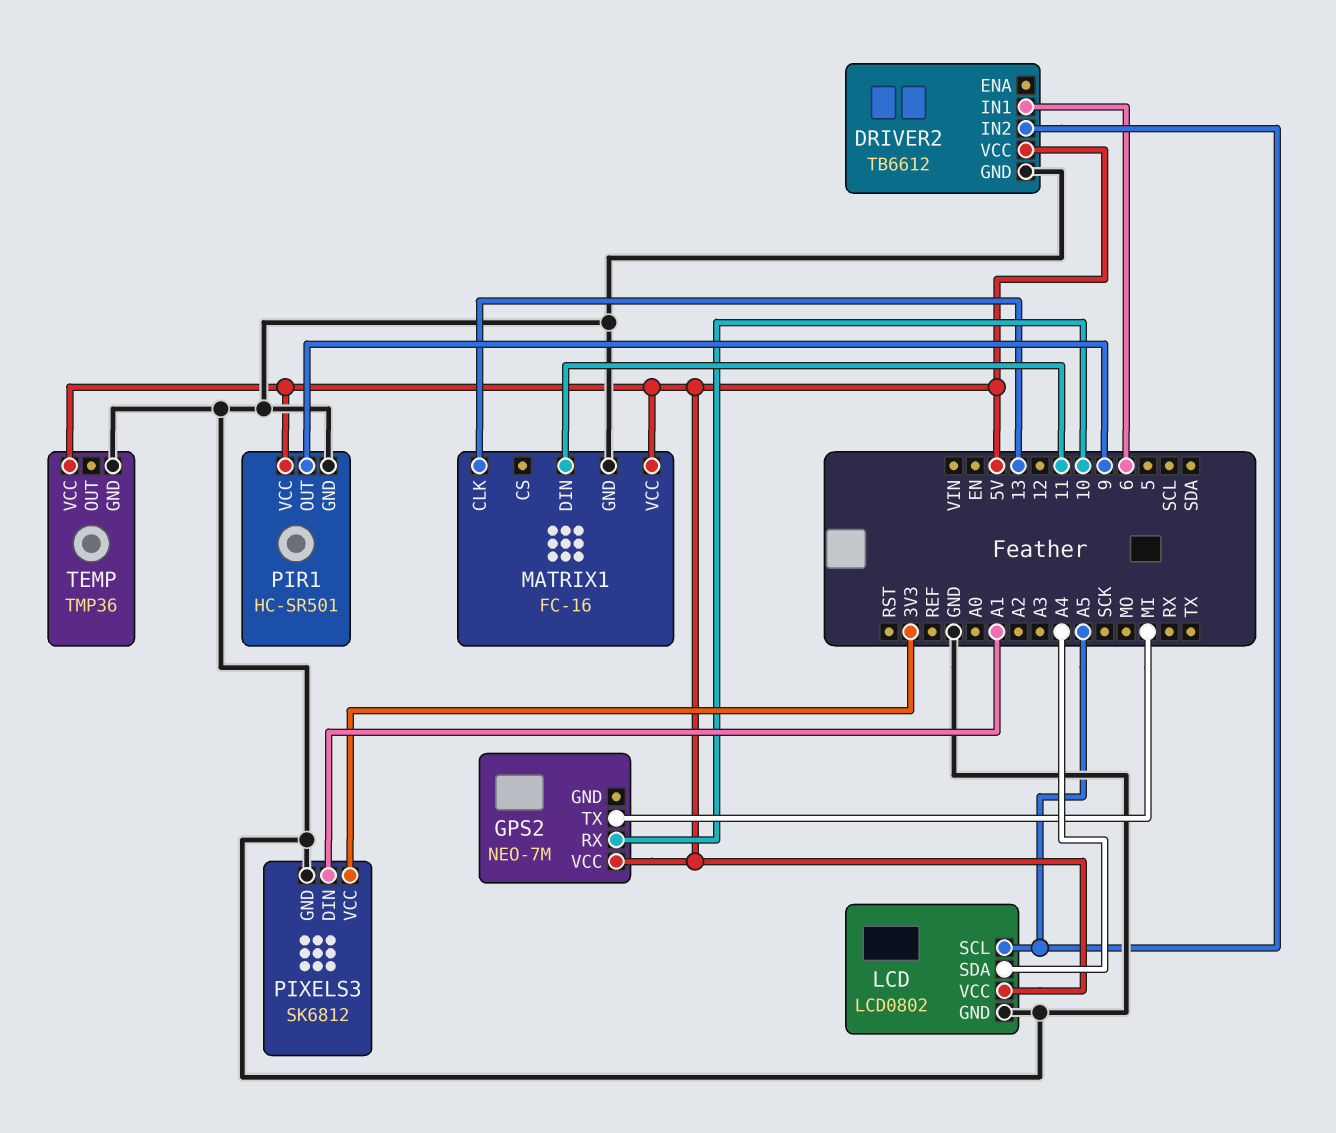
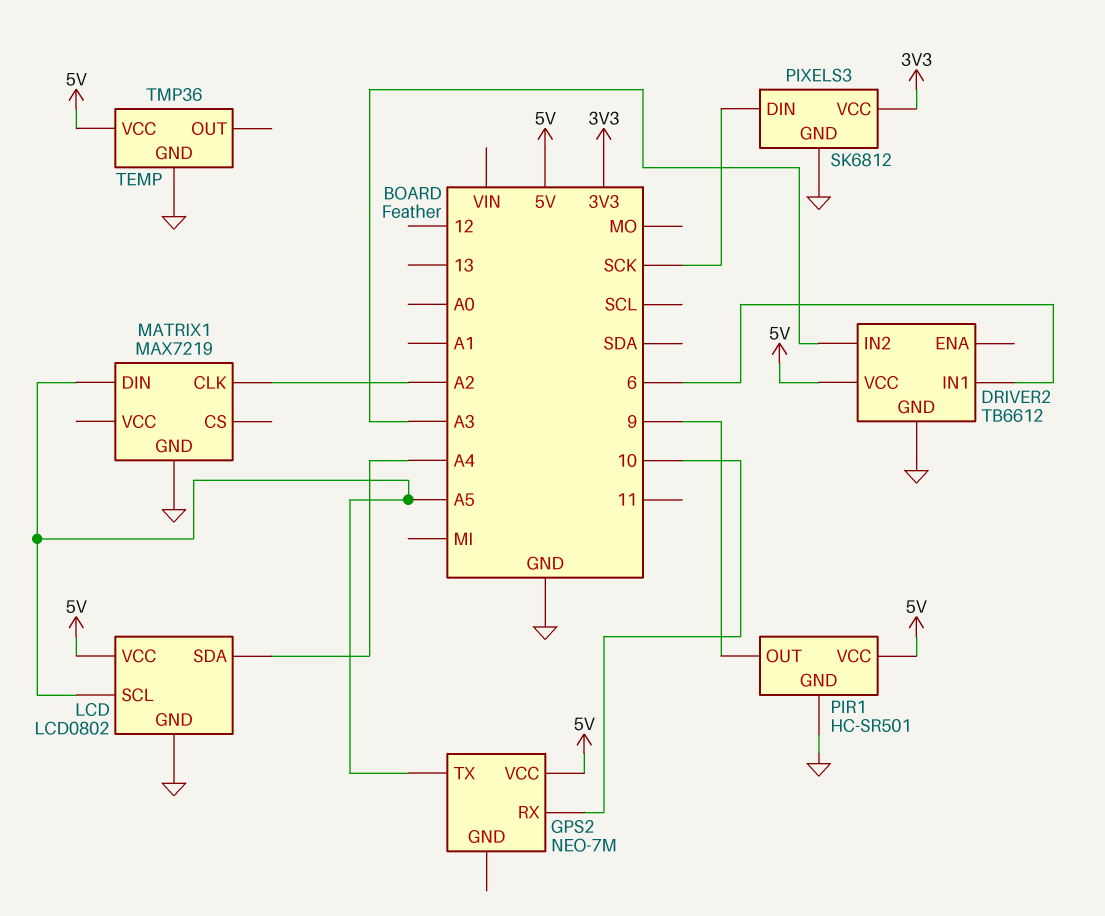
DRIVER2 pin IN2: A5 -> A3
GPS2 pin TX: MI -> A5
MATRIX1: FC-16 -> MAX7219
MATRIX1 pin CLK: 13 -> A2
MATRIX1 pin DIN: 11 -> A5
MATRIX1 pin VCC: 5V -> none
PIXELS3 pin DIN: A1 -> SCK

